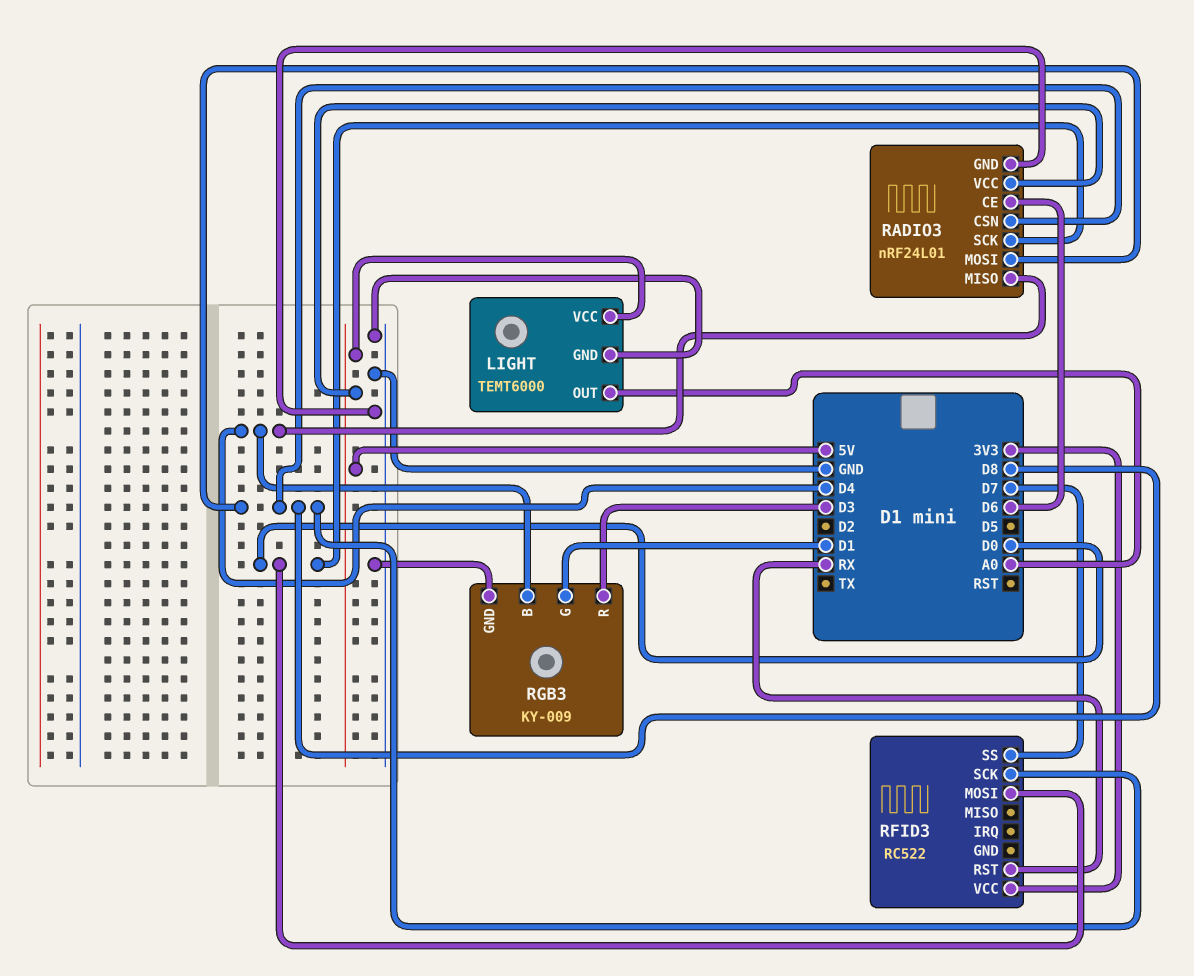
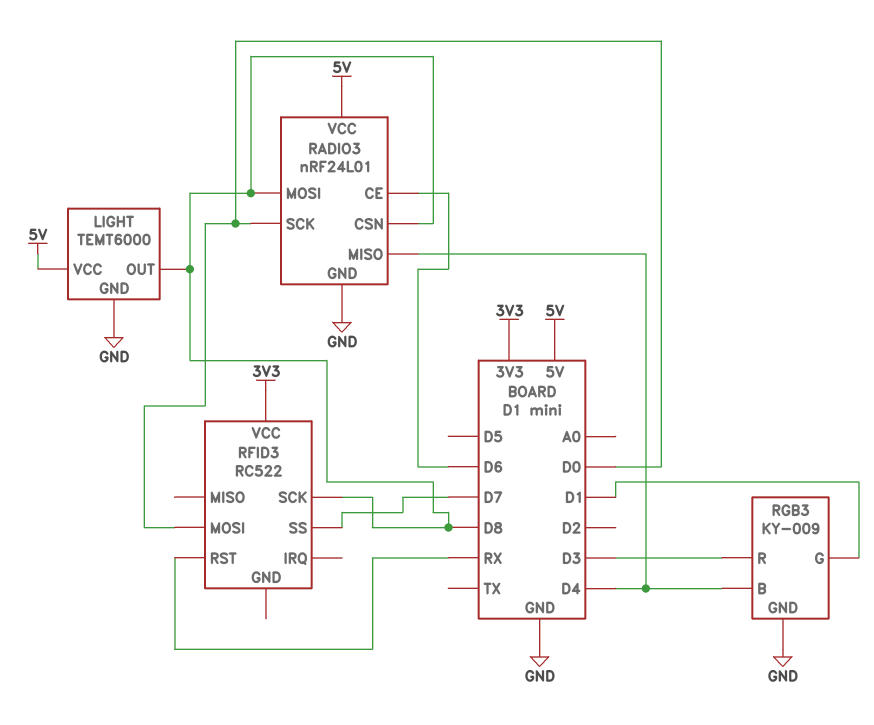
LIGHT pin OUT: A0 -> D8

